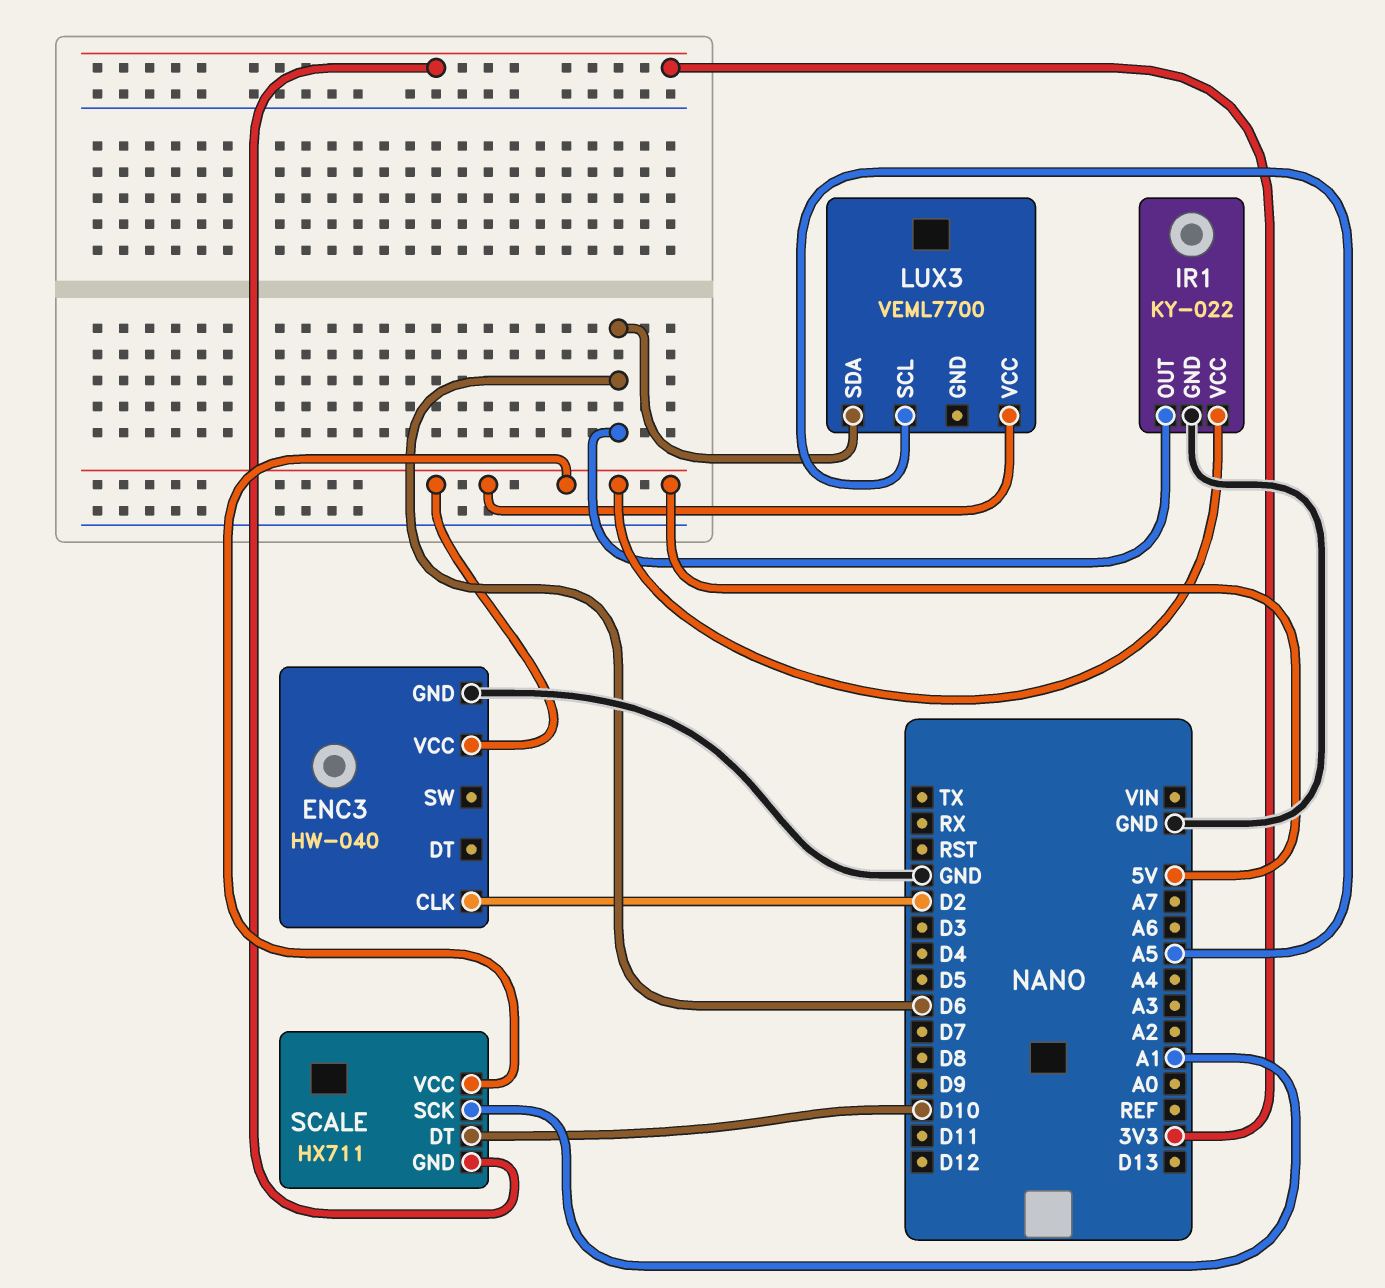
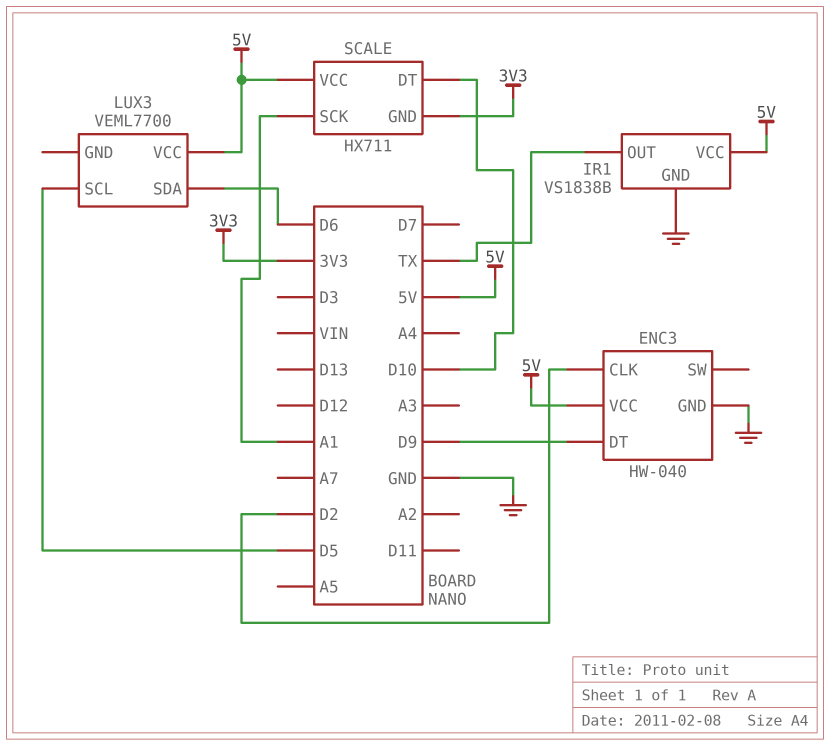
ENC3 pin DT: none -> D9
IR1: KY-022 -> VS1838B
IR1 pin OUT: D6 -> TX
LUX3 pin SCL: A5 -> D5

